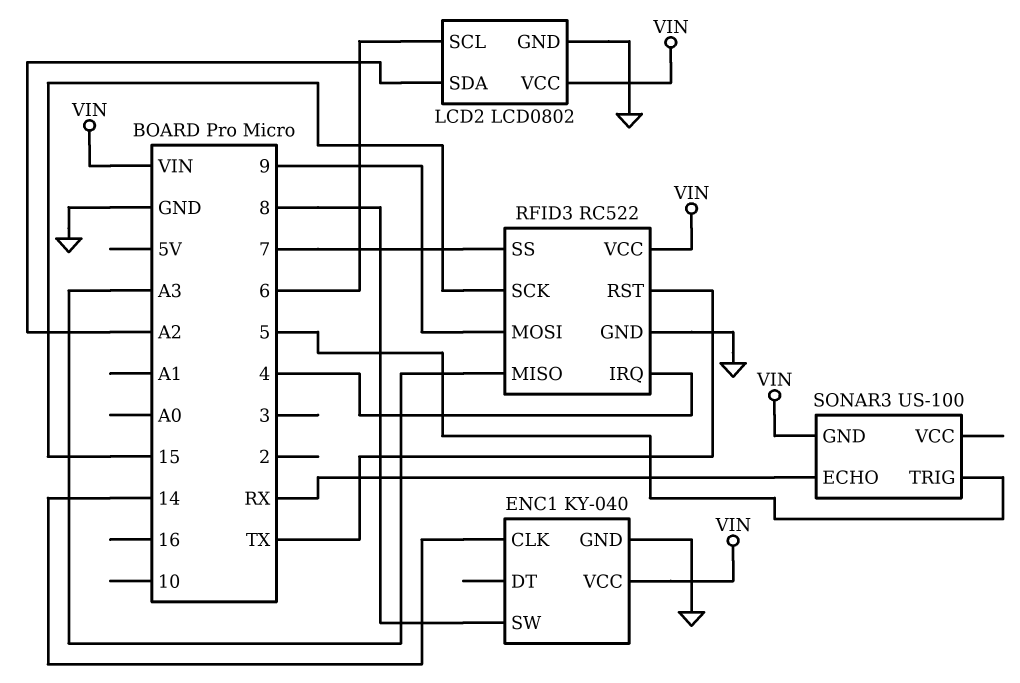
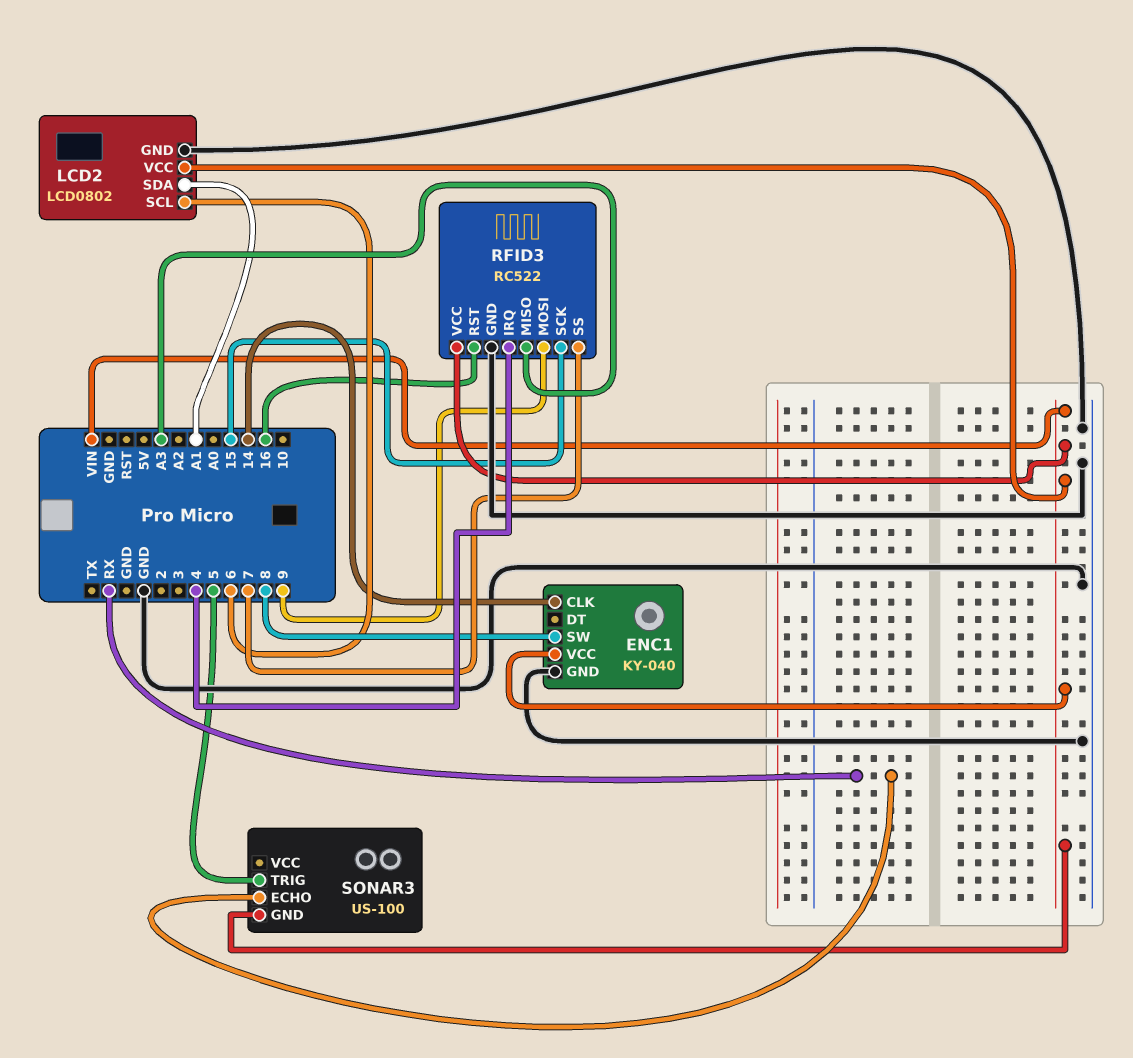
LCD2 pin SDA: A2 -> A1
RFID3 pin RST: TX -> 16

